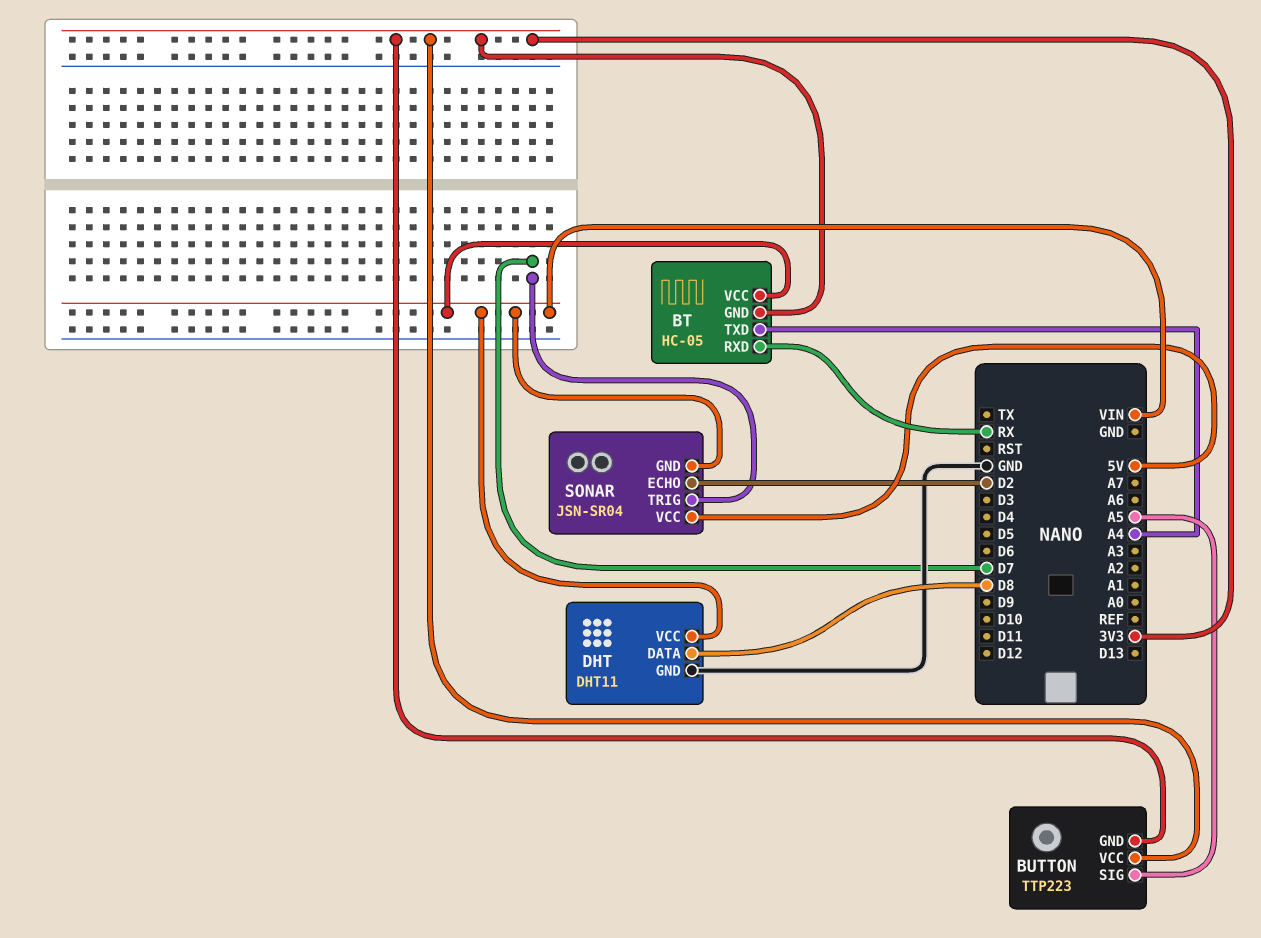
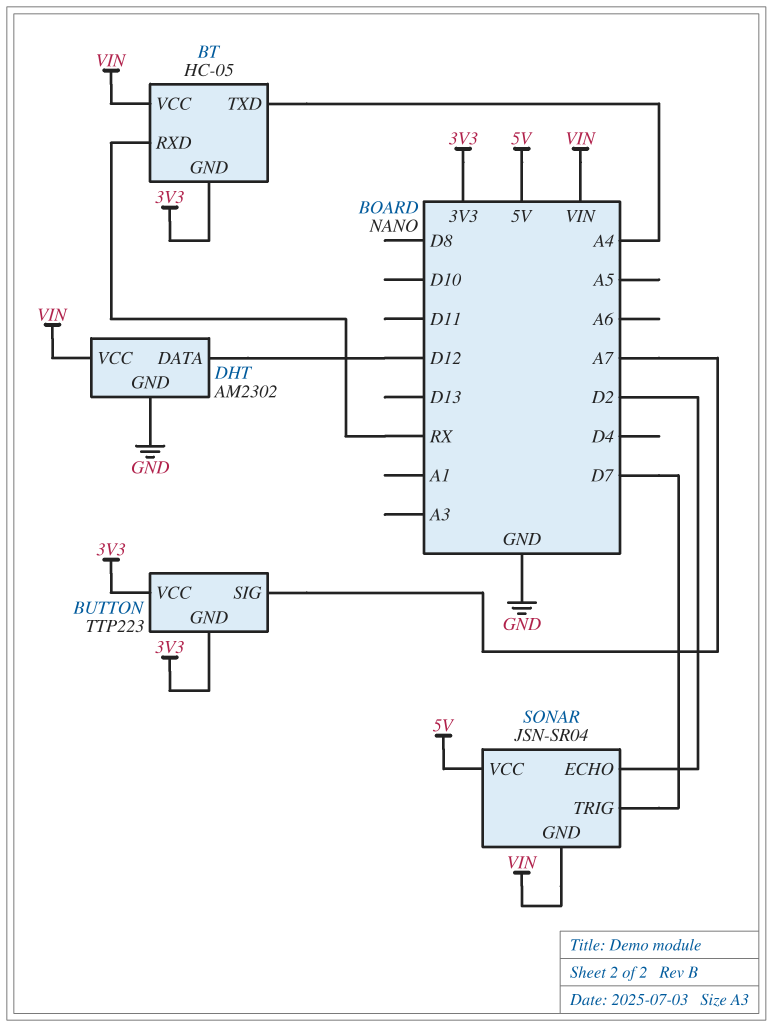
BUTTON pin SIG: A5 -> A7
DHT: DHT11 -> AM2302
DHT pin DATA: D8 -> D12

